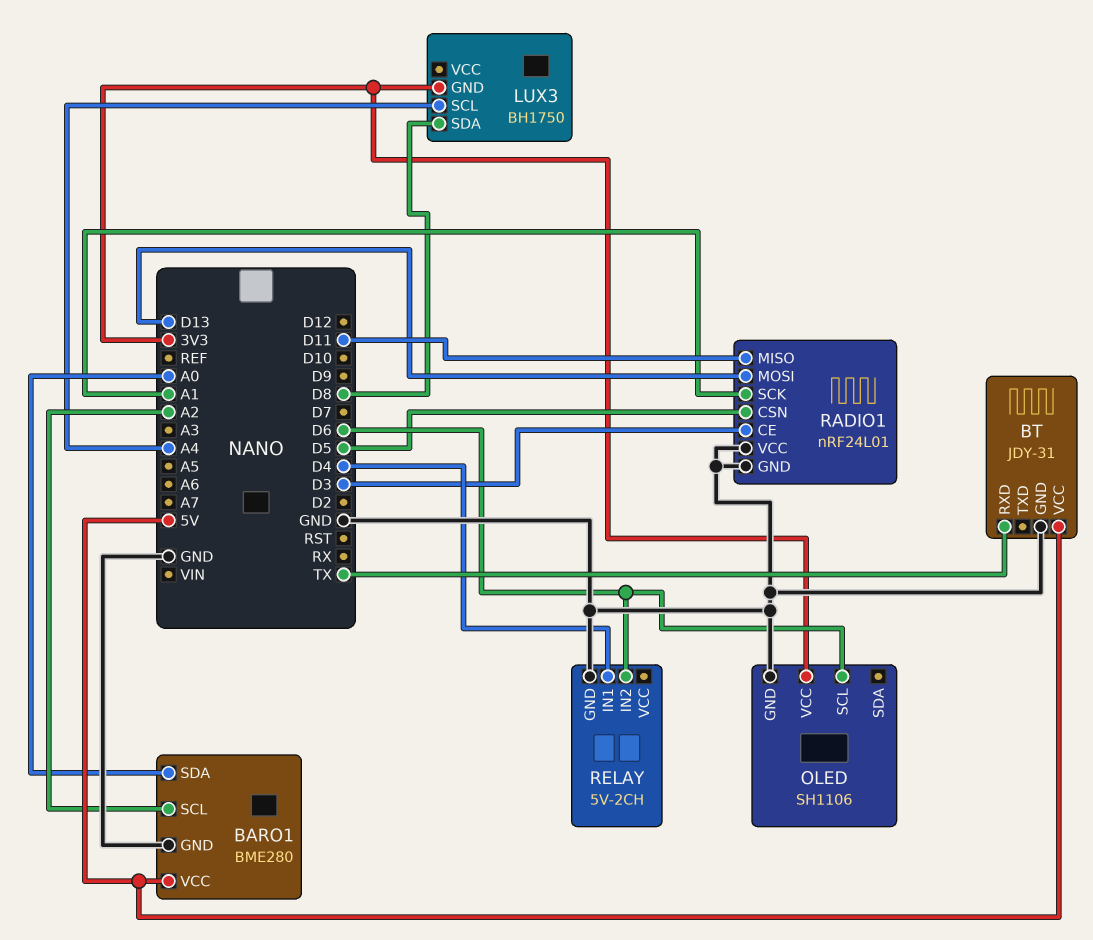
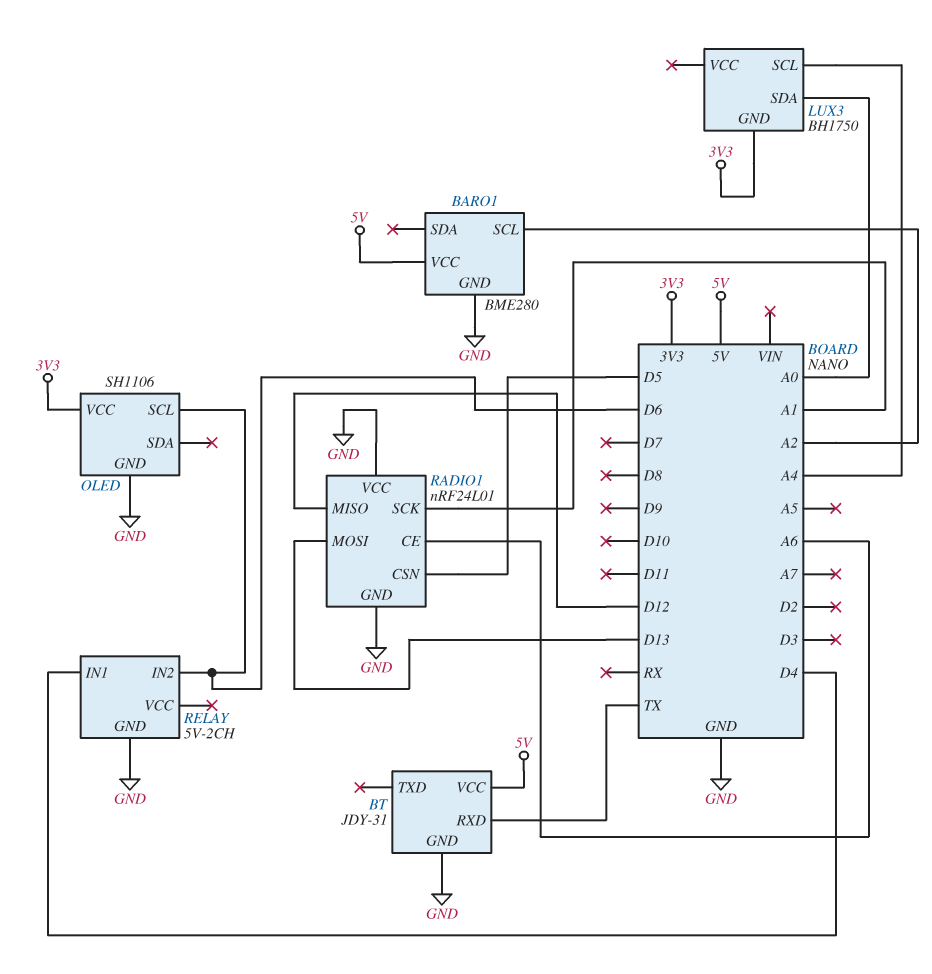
BARO1 pin SDA: A0 -> none
LUX3 pin SDA: D8 -> A0
RADIO1 pin CE: D3 -> A6
RADIO1 pin MISO: D11 -> D12

